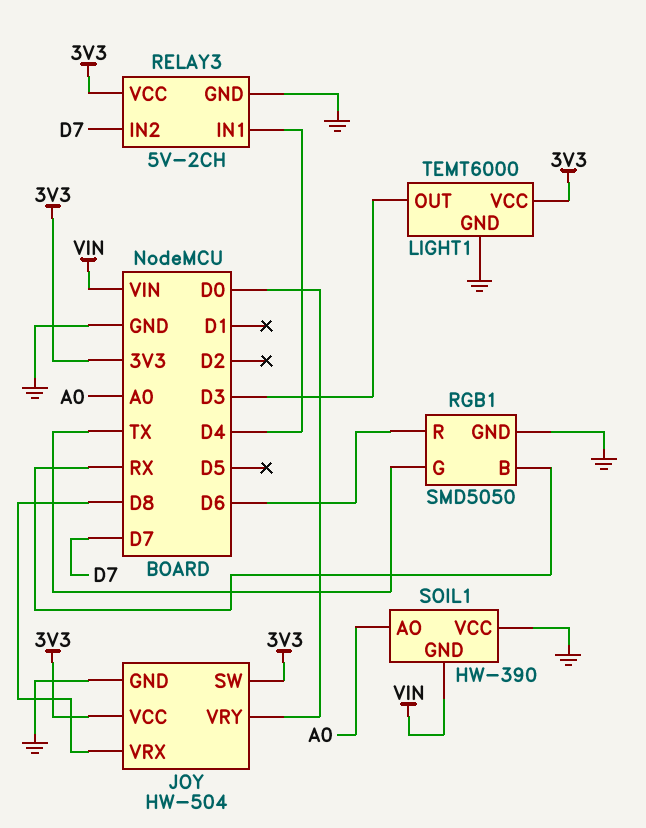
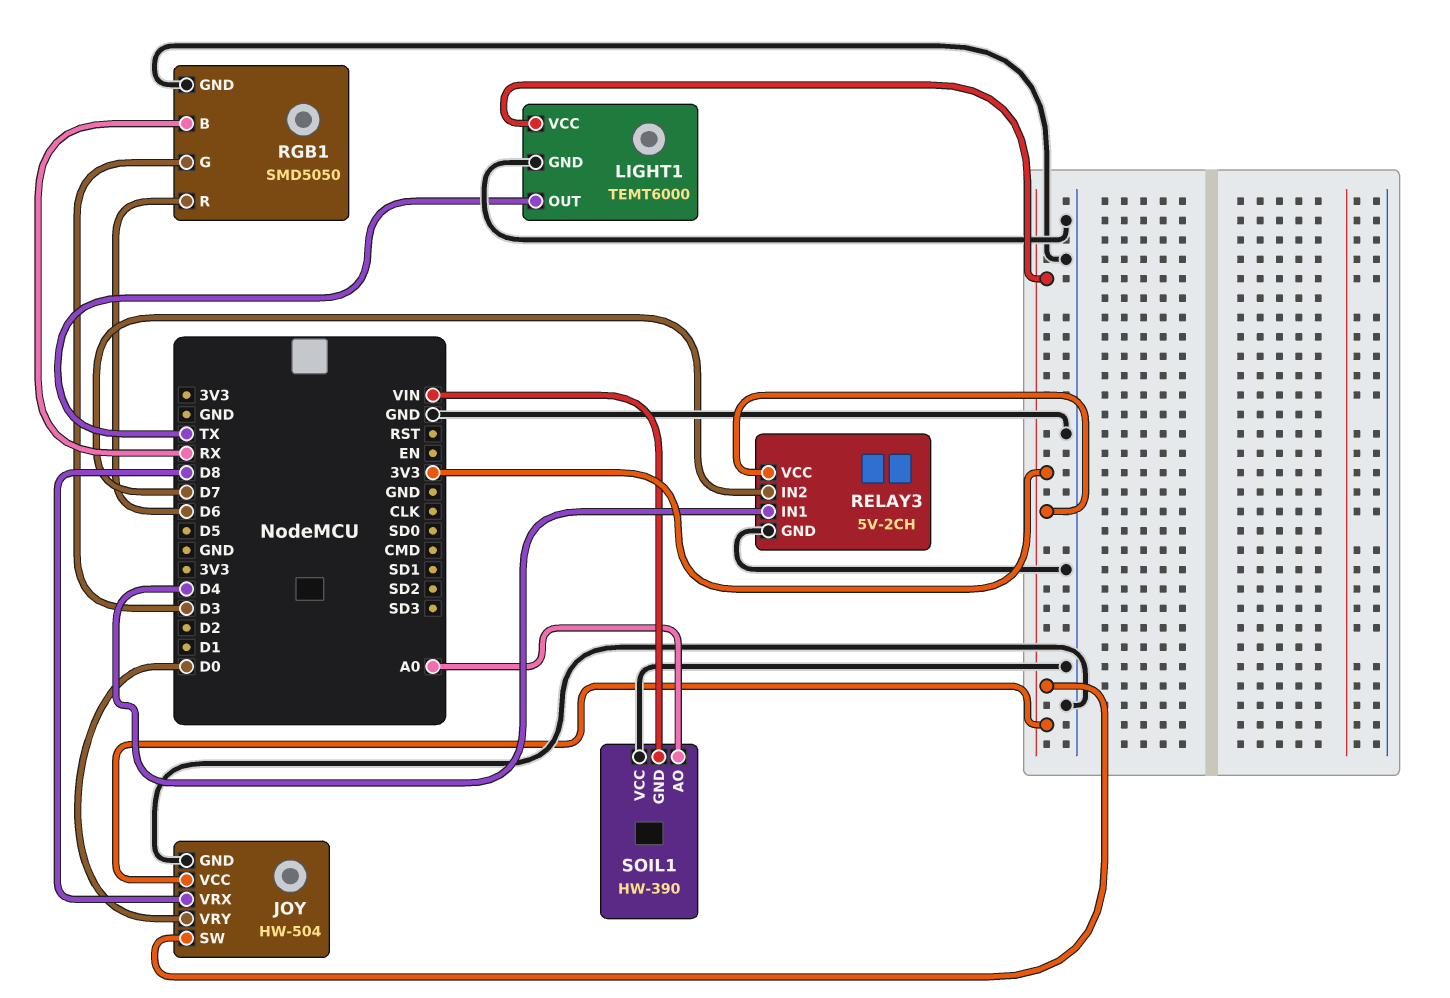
LIGHT1 pin OUT: D3 -> TX
RGB1 pin G: TX -> D3

